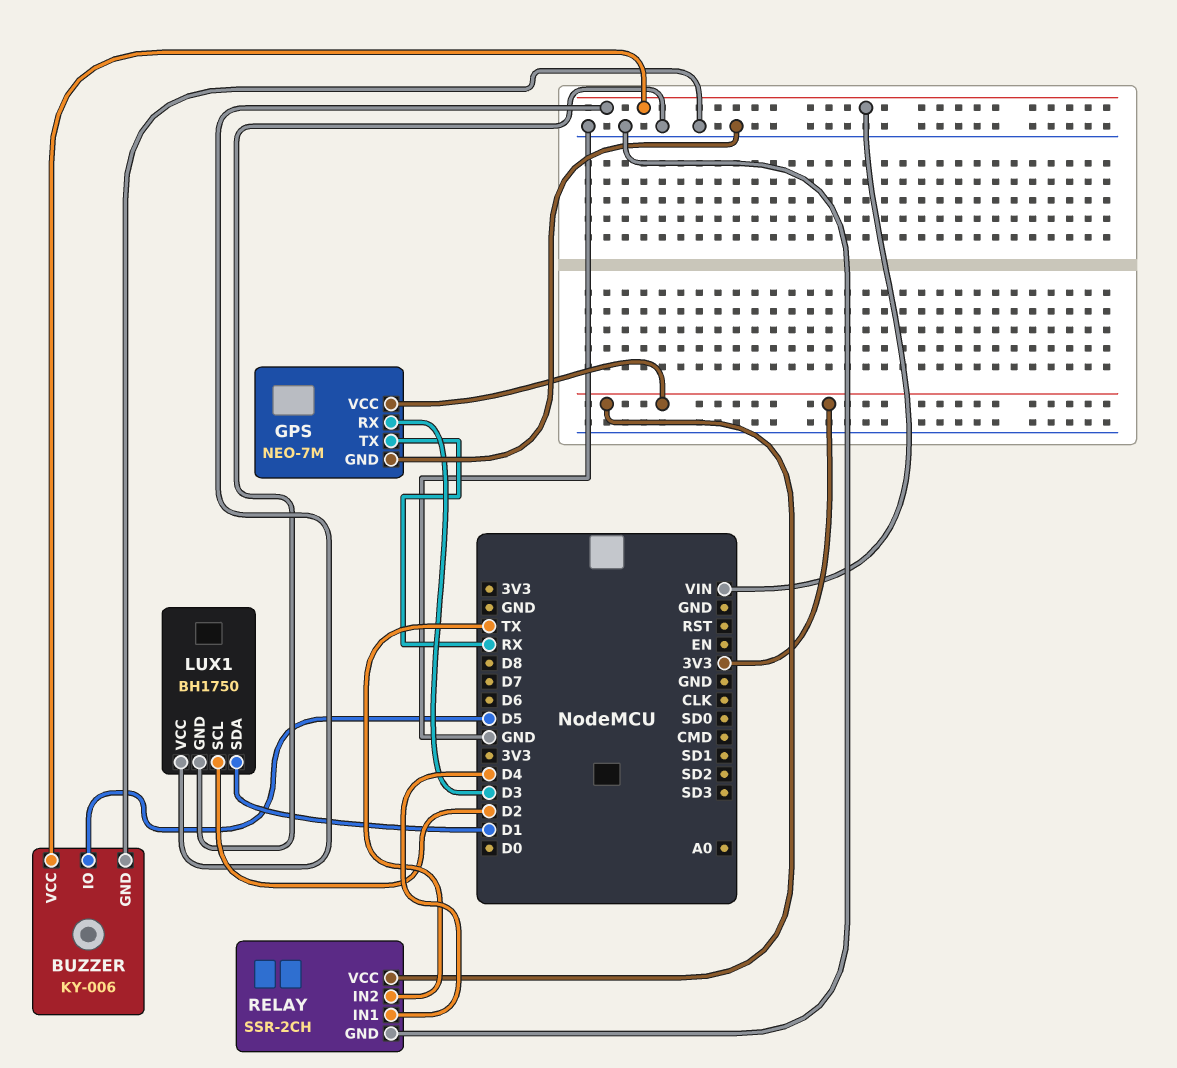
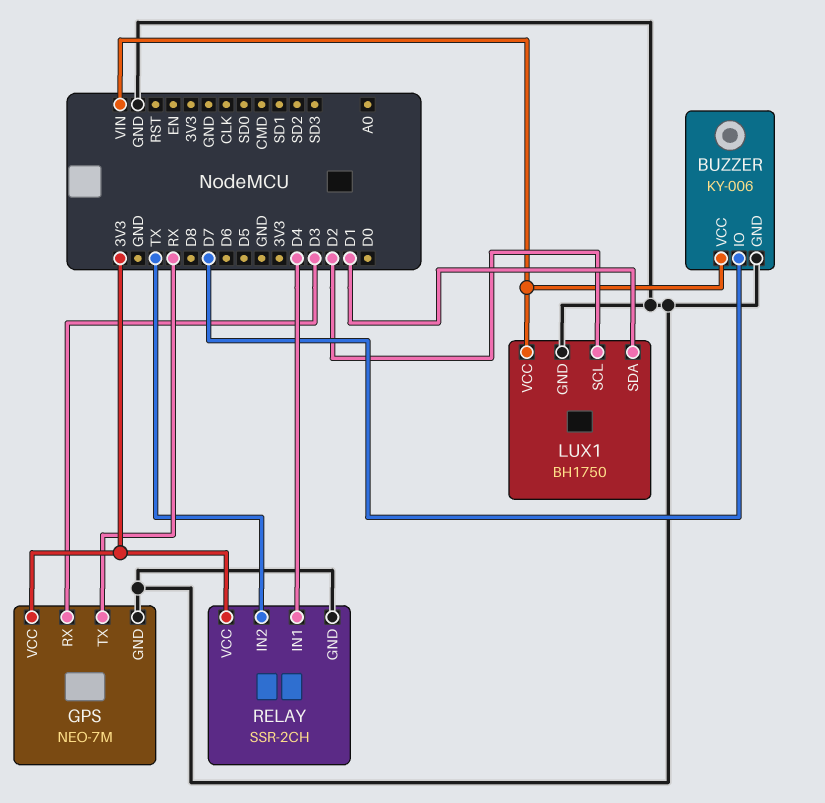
BUZZER pin IO: D5 -> D7

